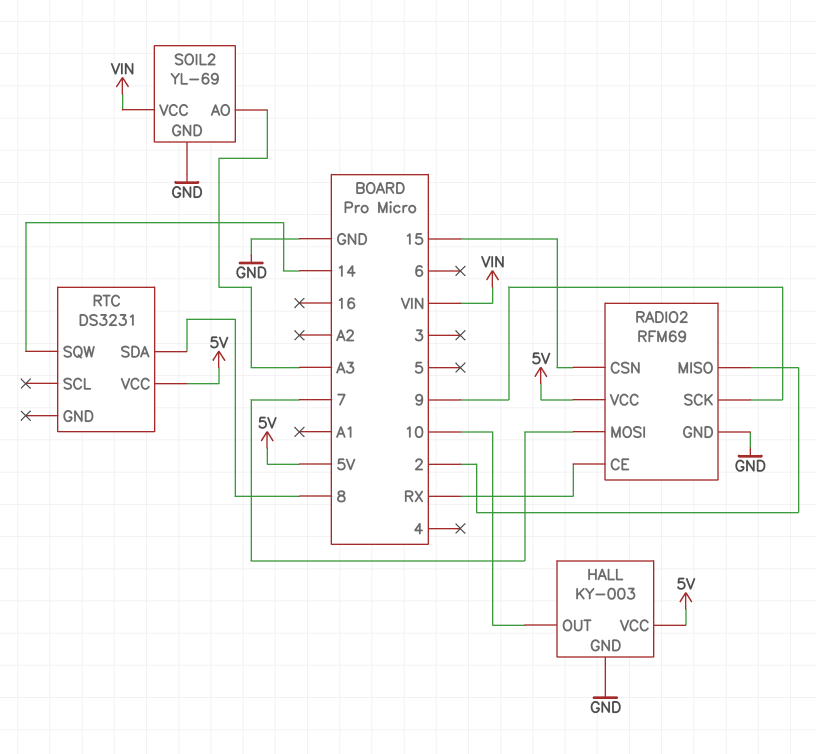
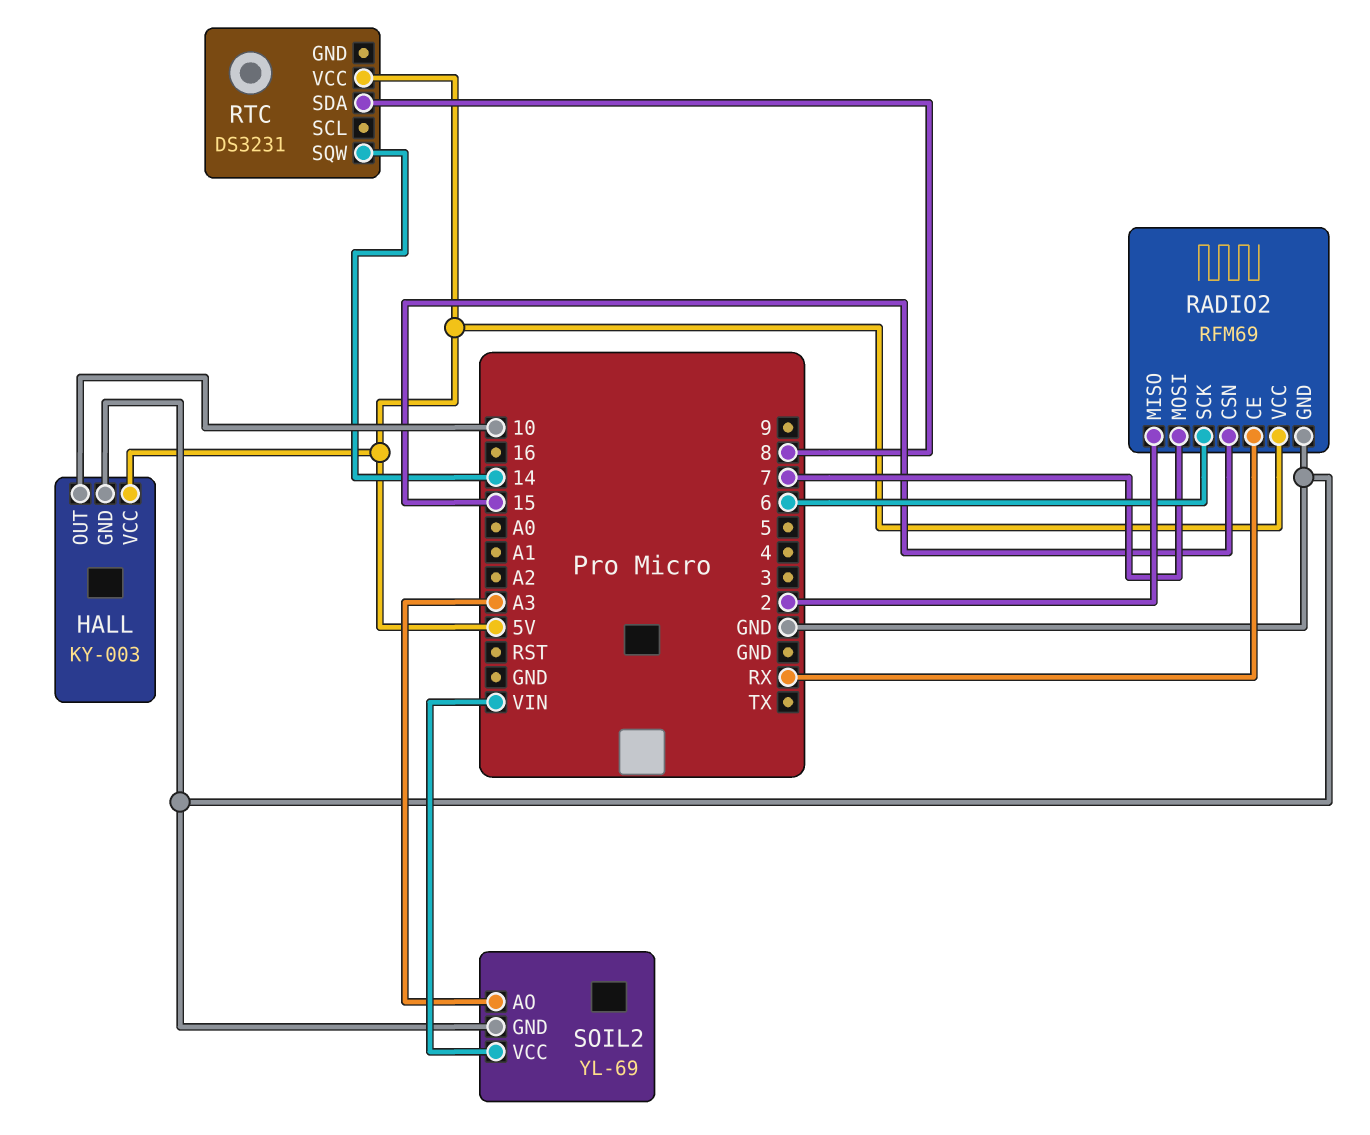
RADIO2 pin SCK: 9 -> 6

